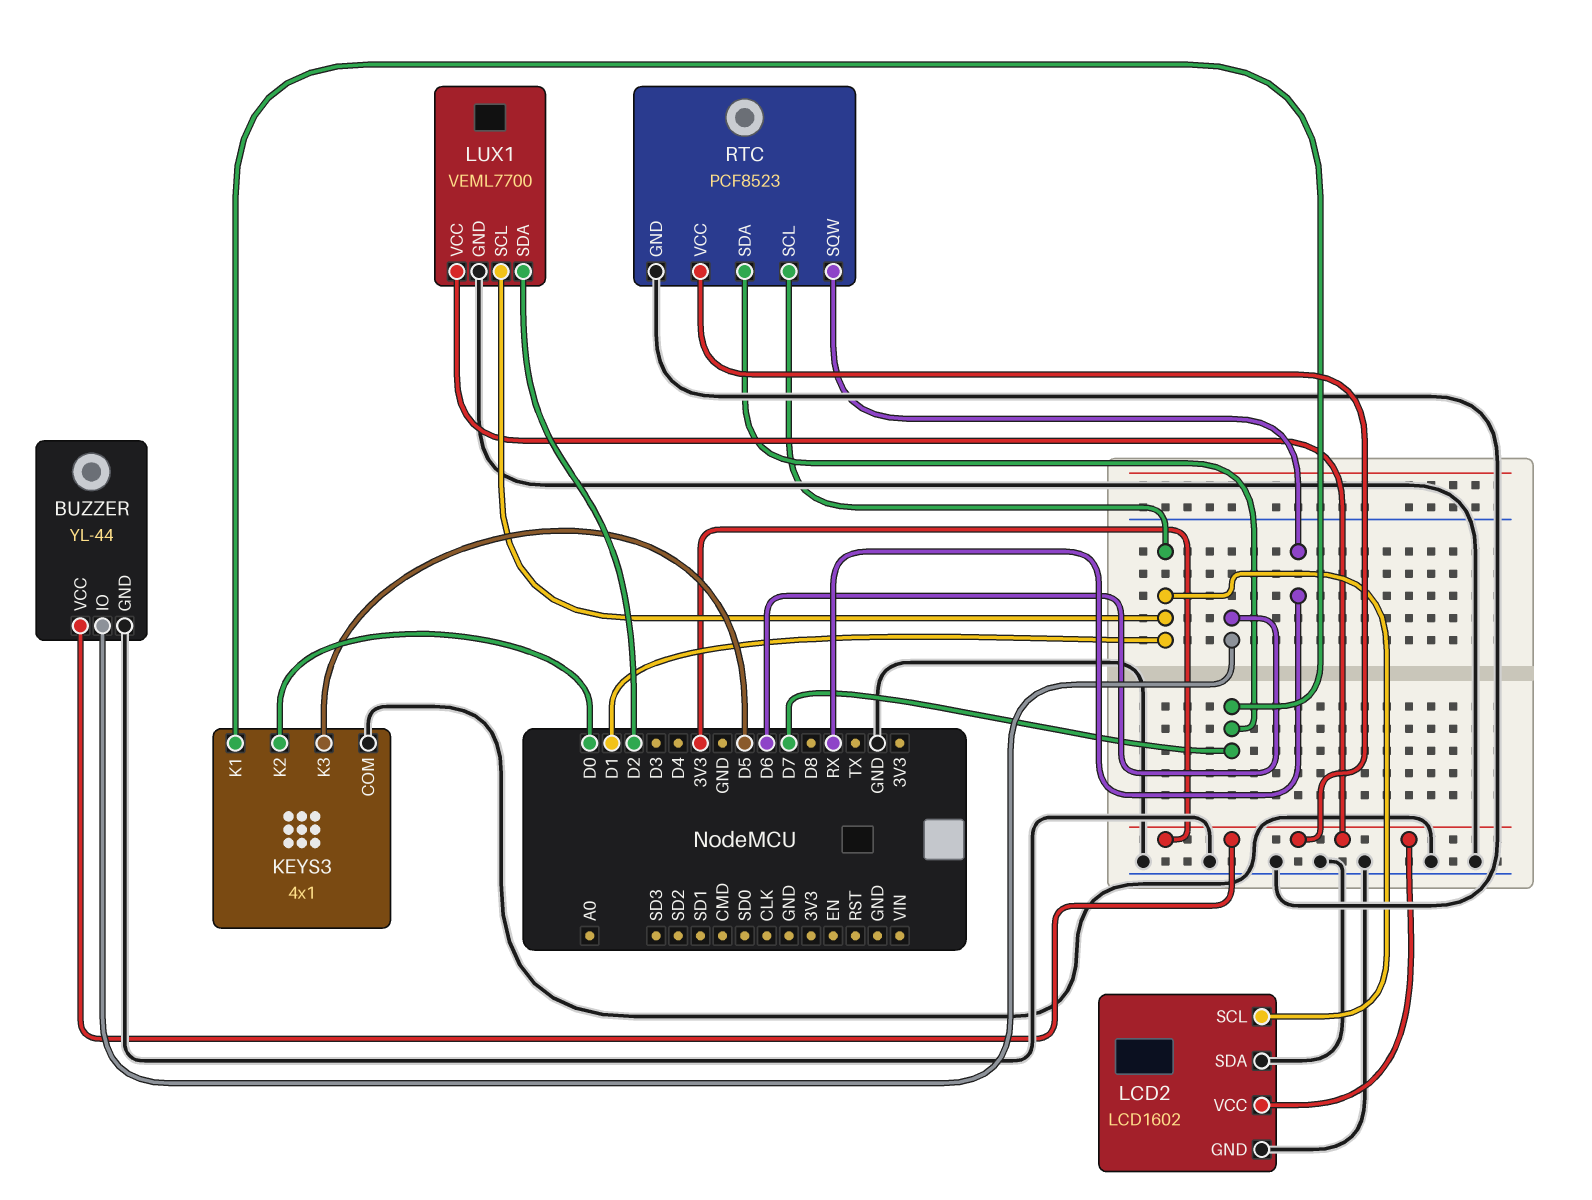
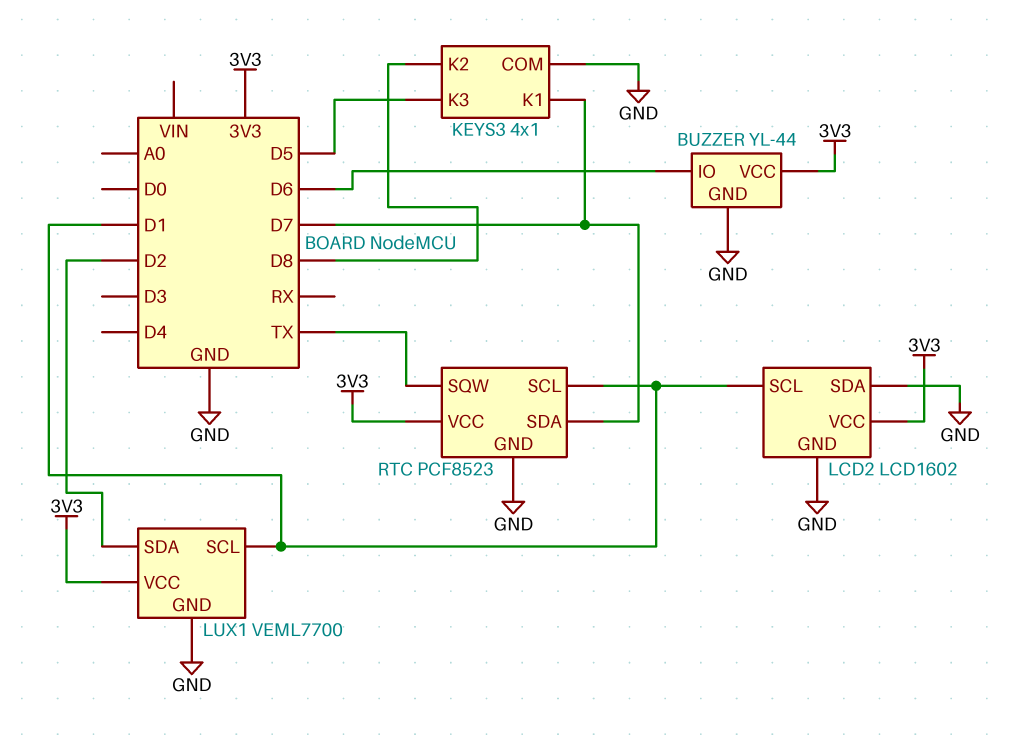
KEYS3 pin K2: D0 -> D8
RTC pin SQW: RX -> TX

